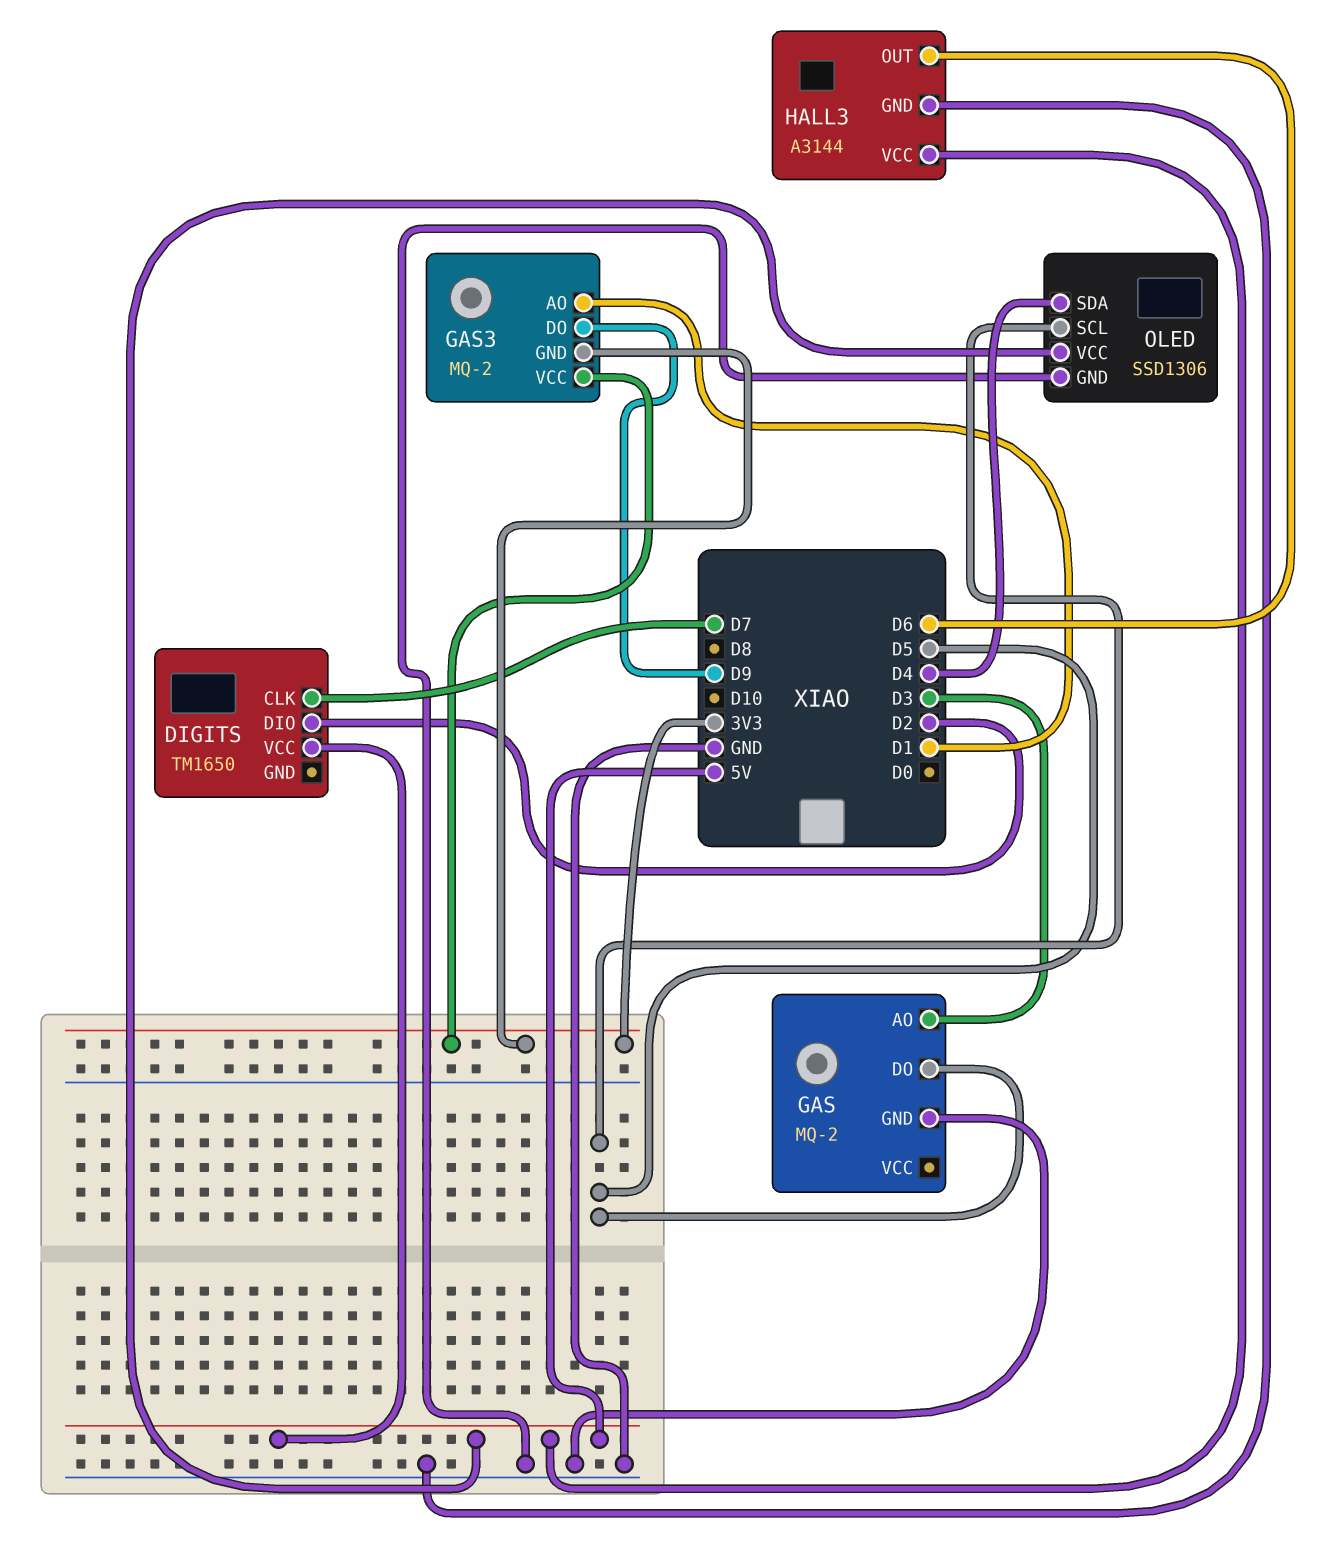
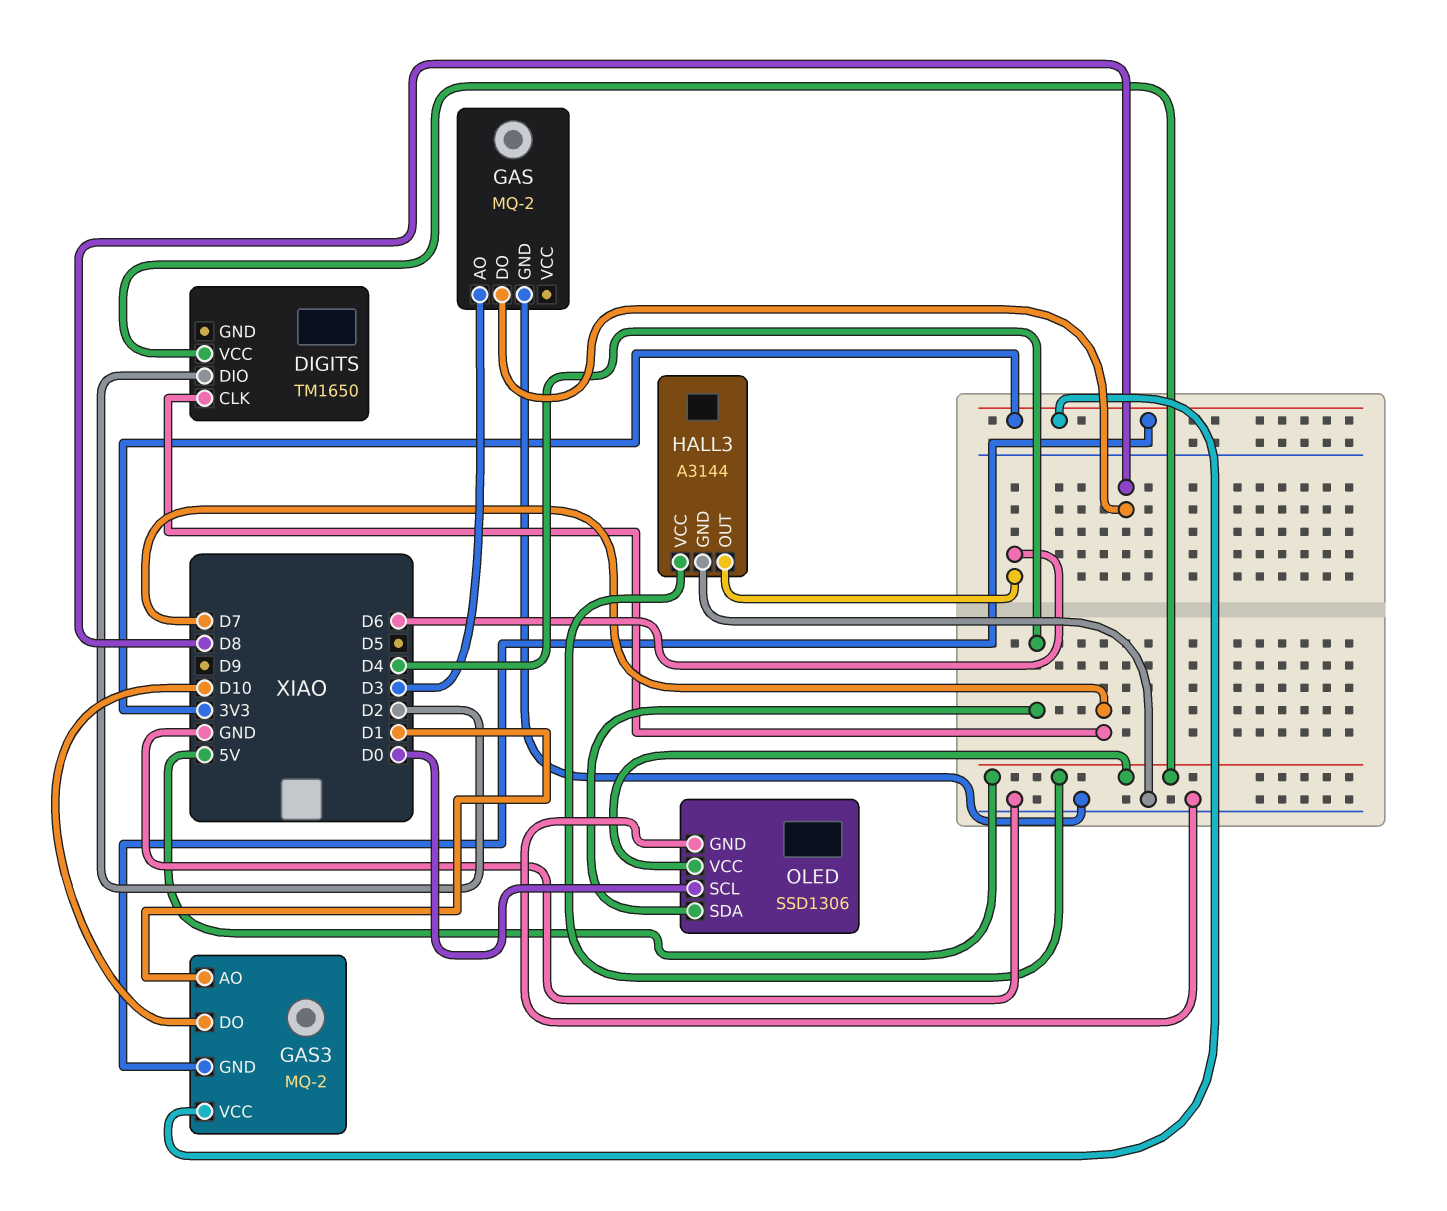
GAS pin DO: D5 -> D8
GAS3 pin DO: D9 -> D10
OLED pin SCL: D5 -> D0

